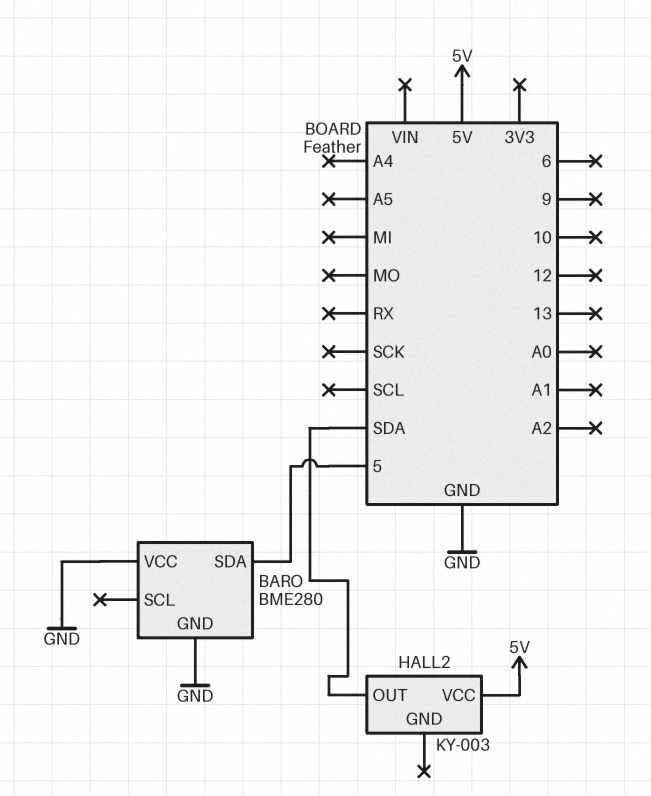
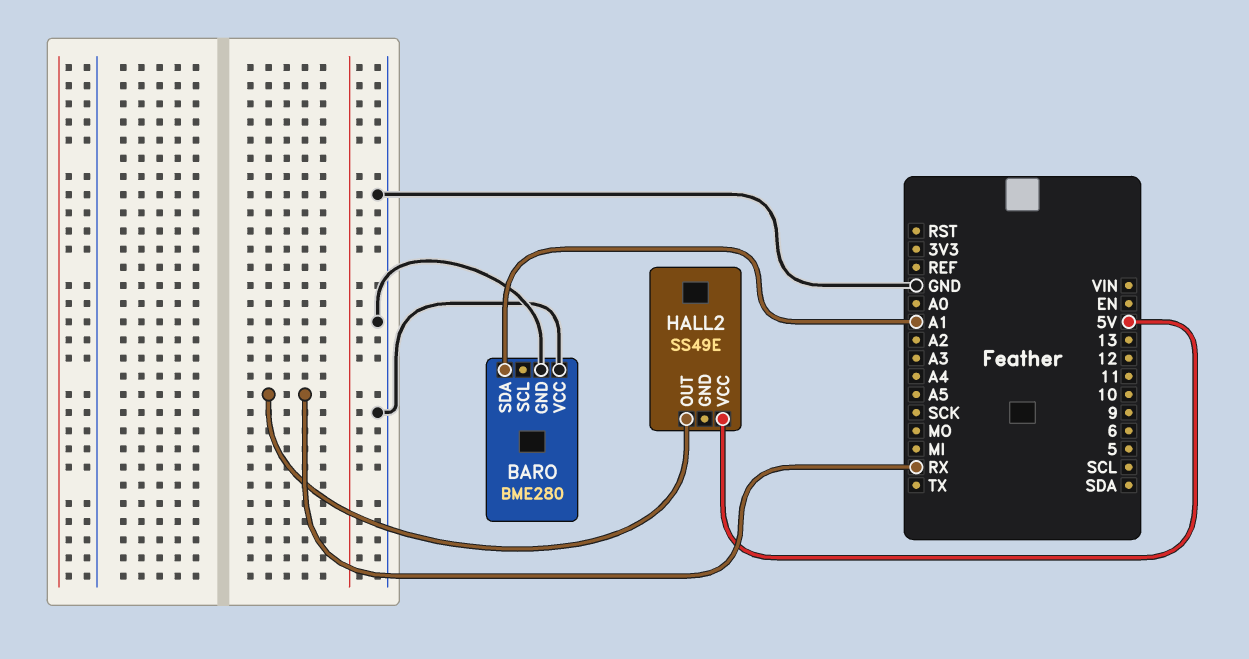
BARO pin SDA: 5 -> A1
HALL2: KY-003 -> SS49E
HALL2 pin OUT: SDA -> RX

